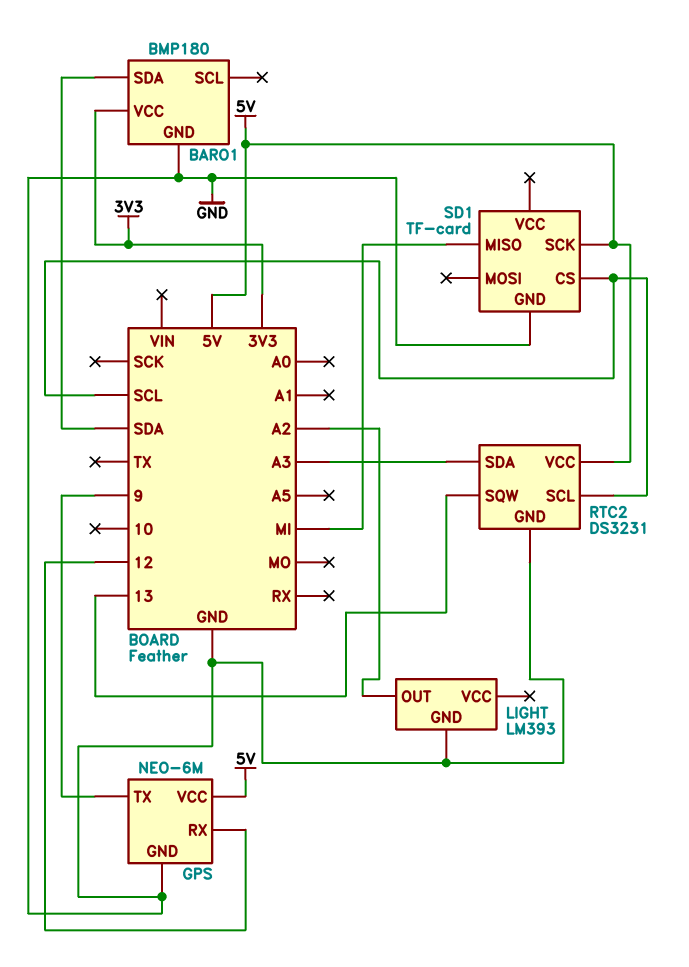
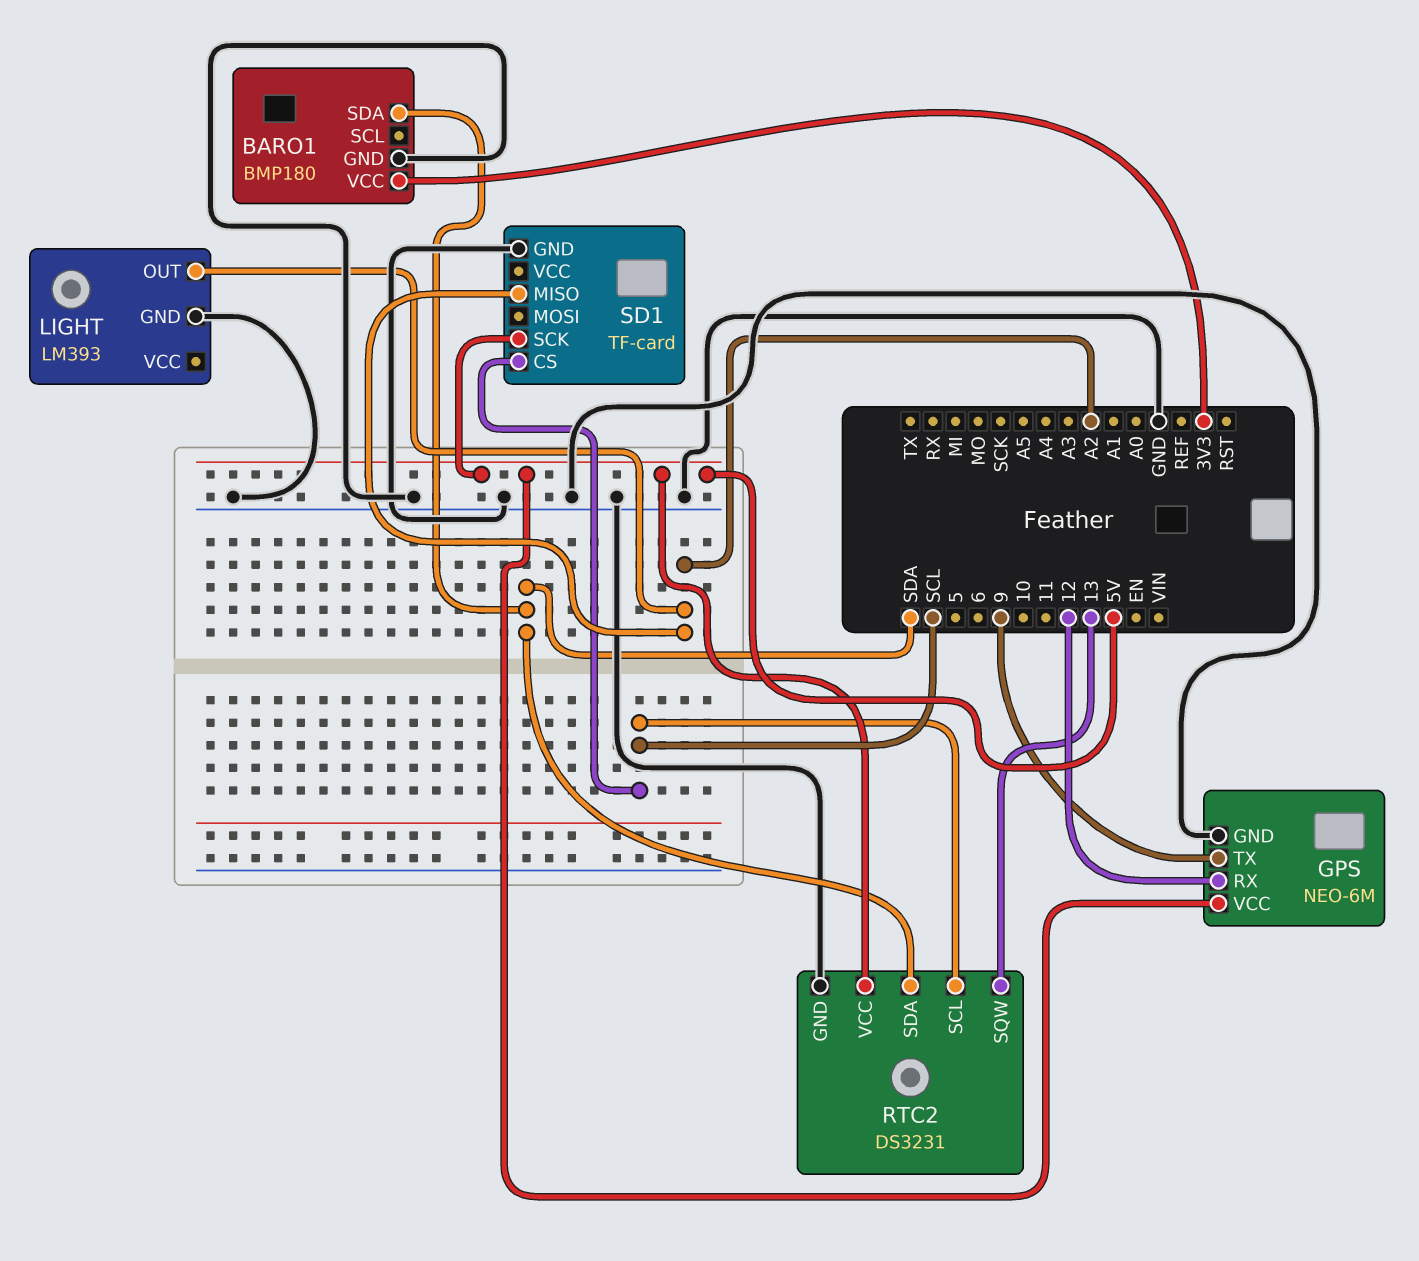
RTC2 pin SDA: A3 -> SDA
SD1 pin MISO: MI -> A2

